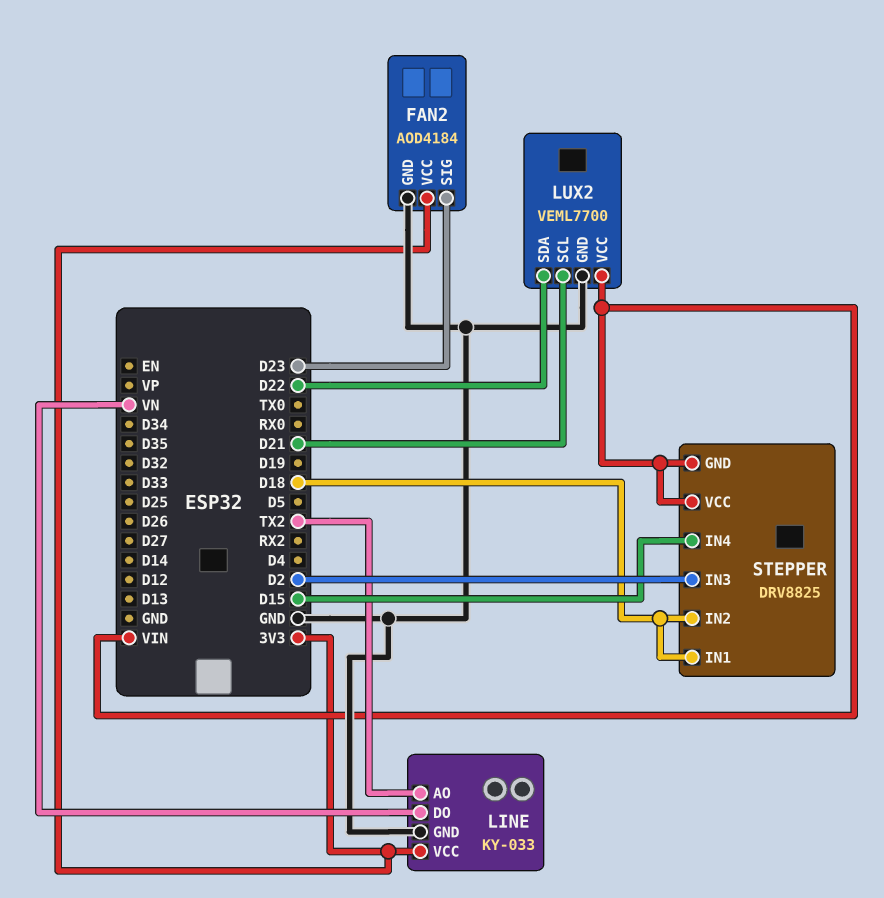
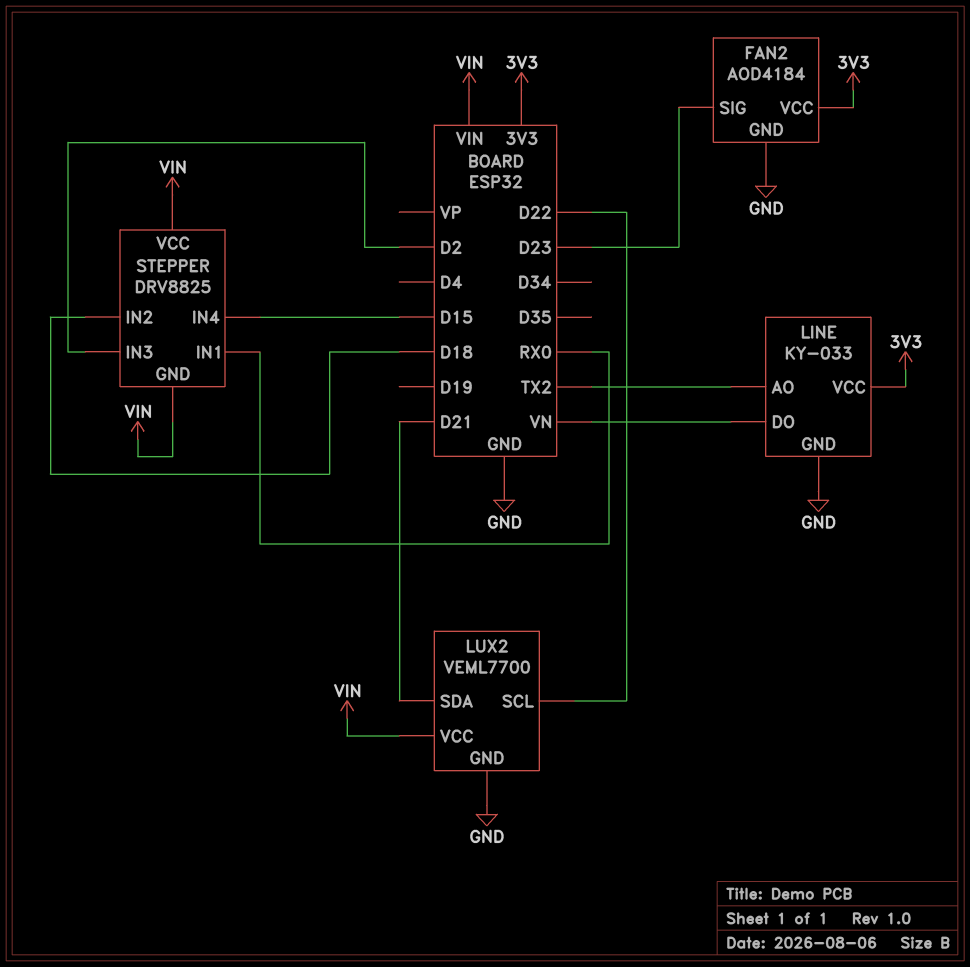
LUX2 pin SCL: D21 -> D22
LUX2 pin SDA: D22 -> D21
STEPPER pin IN1: D18 -> RX0

